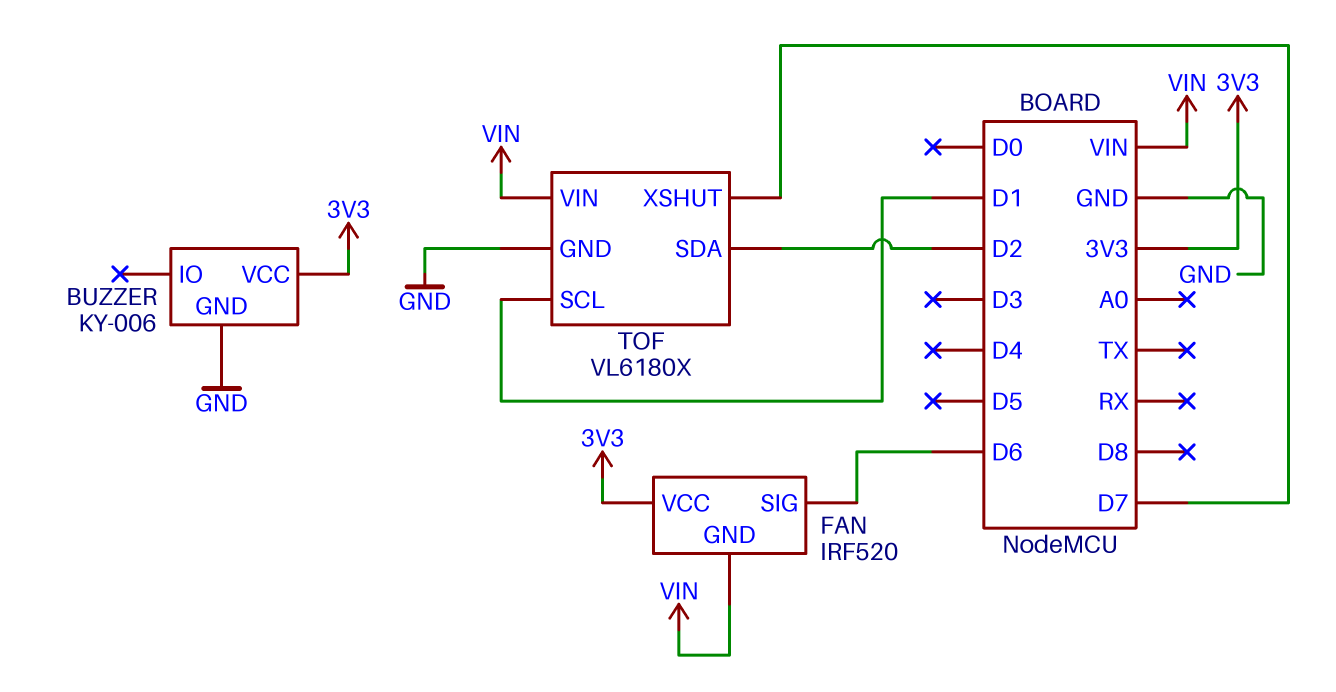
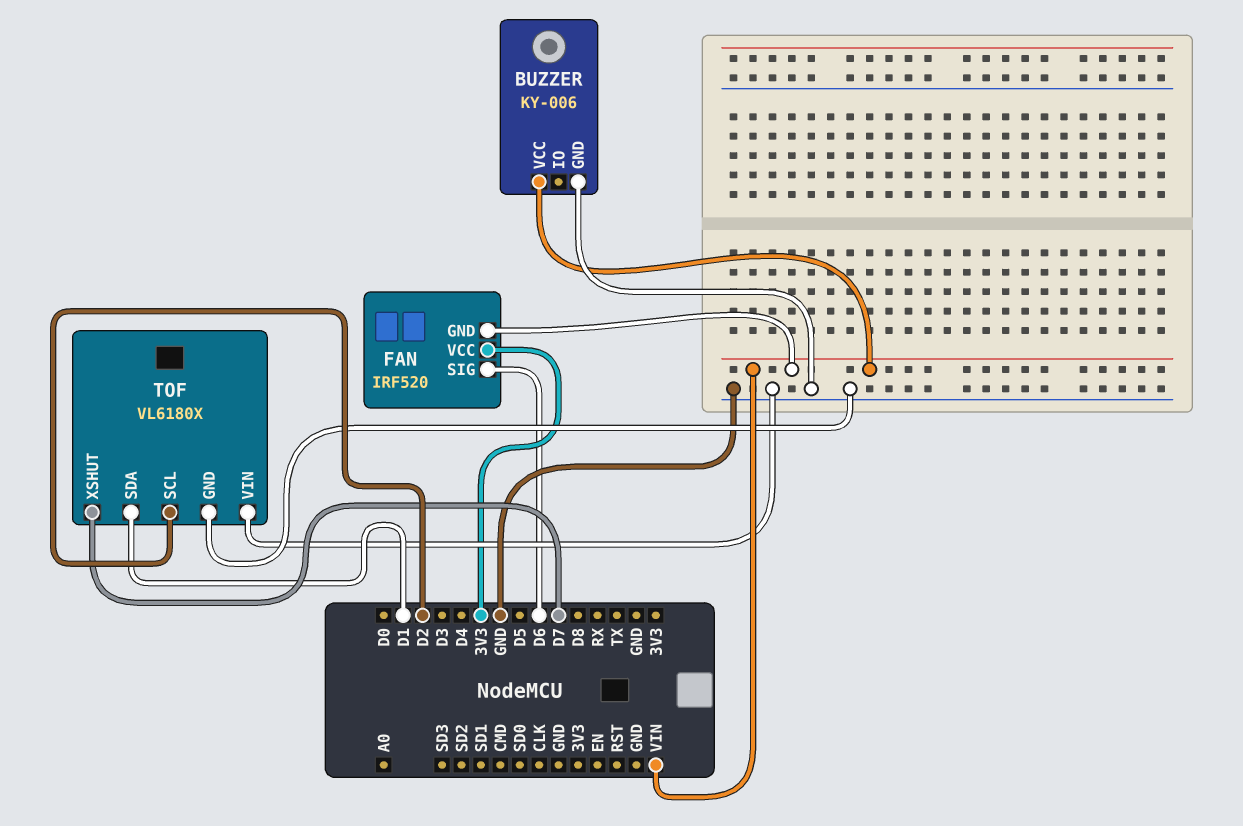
BUZZER pin VCC: 3V3 -> VIN
TOF pin SCL: D1 -> D2
TOF pin SDA: D2 -> D1
TOF pin VIN: VIN -> GND

